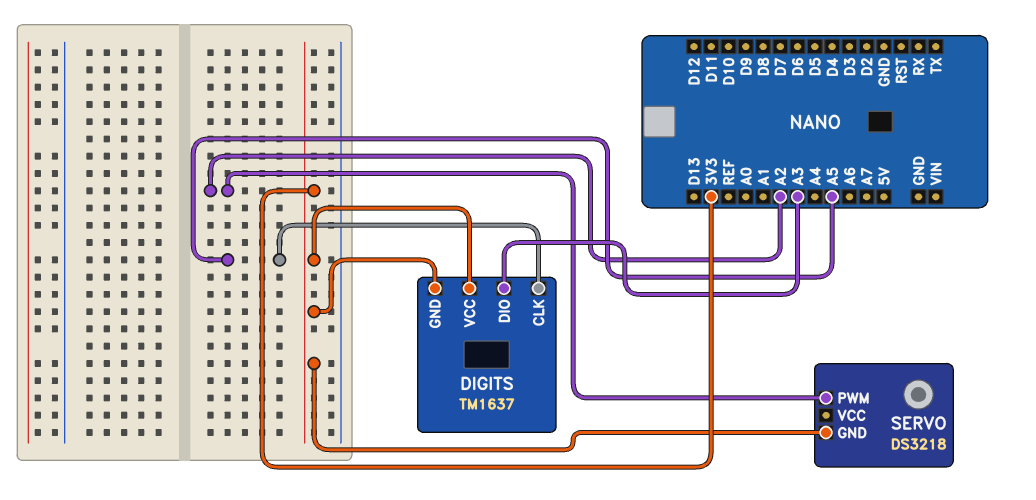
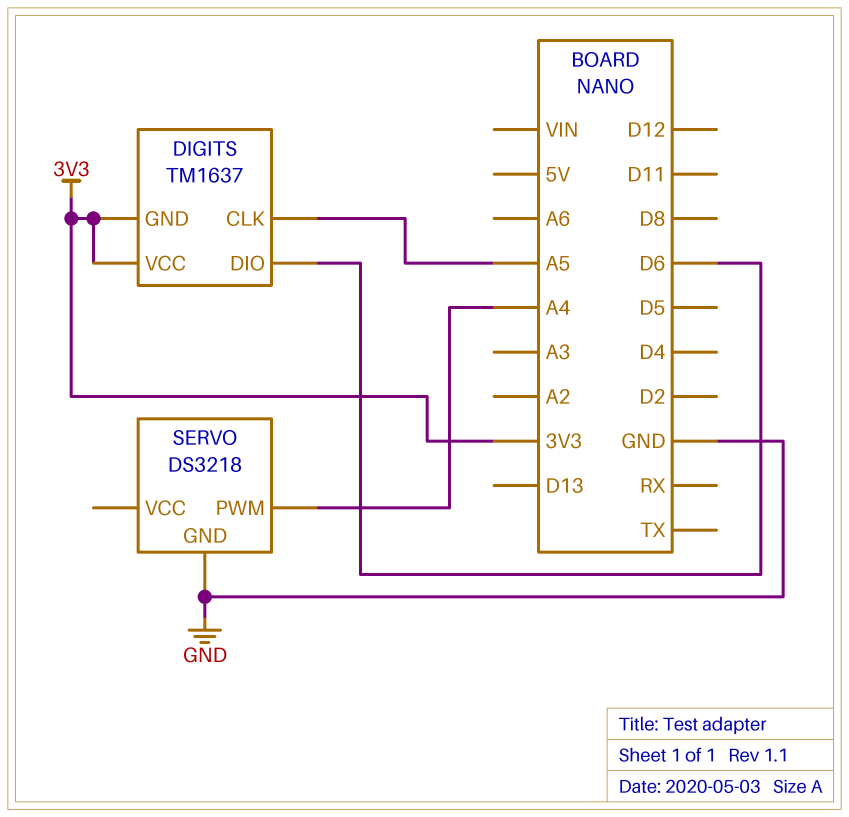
DIGITS pin DIO: A3 -> D6
SERVO pin GND: 3V3 -> GND
SERVO pin PWM: A2 -> A4

